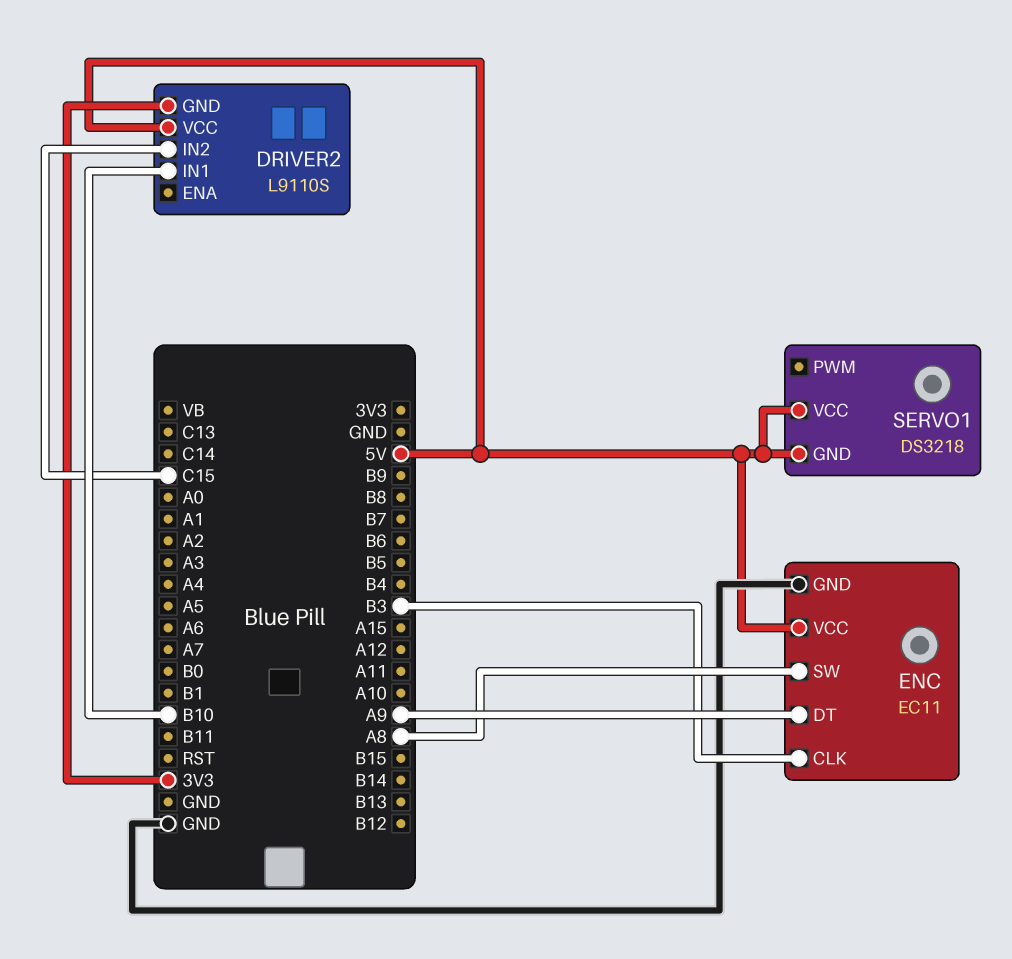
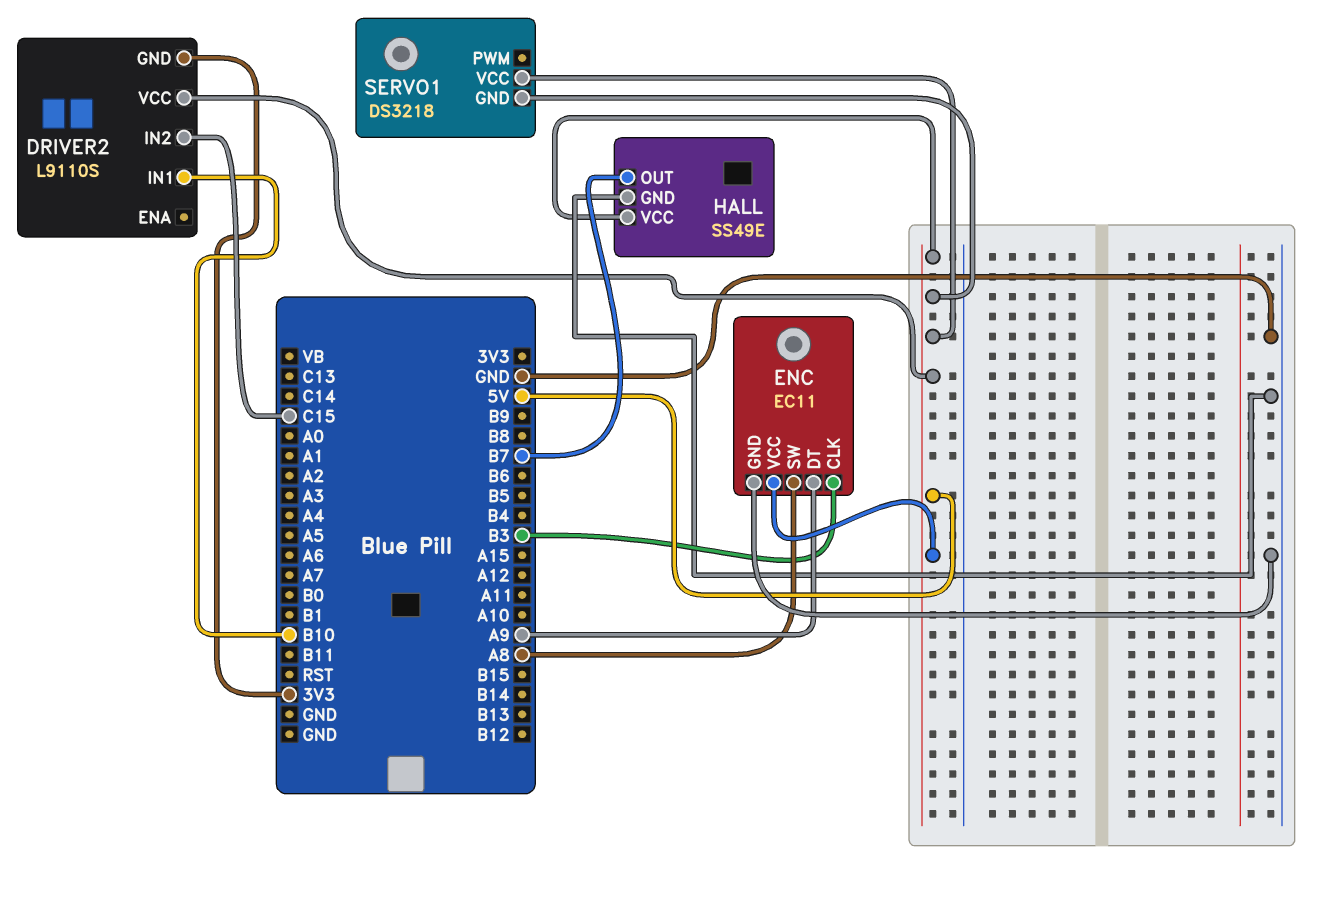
HALL: none -> SS49E
HALL pin GND: none -> GND
HALL pin OUT: none -> B7
HALL pin VCC: none -> 5V

